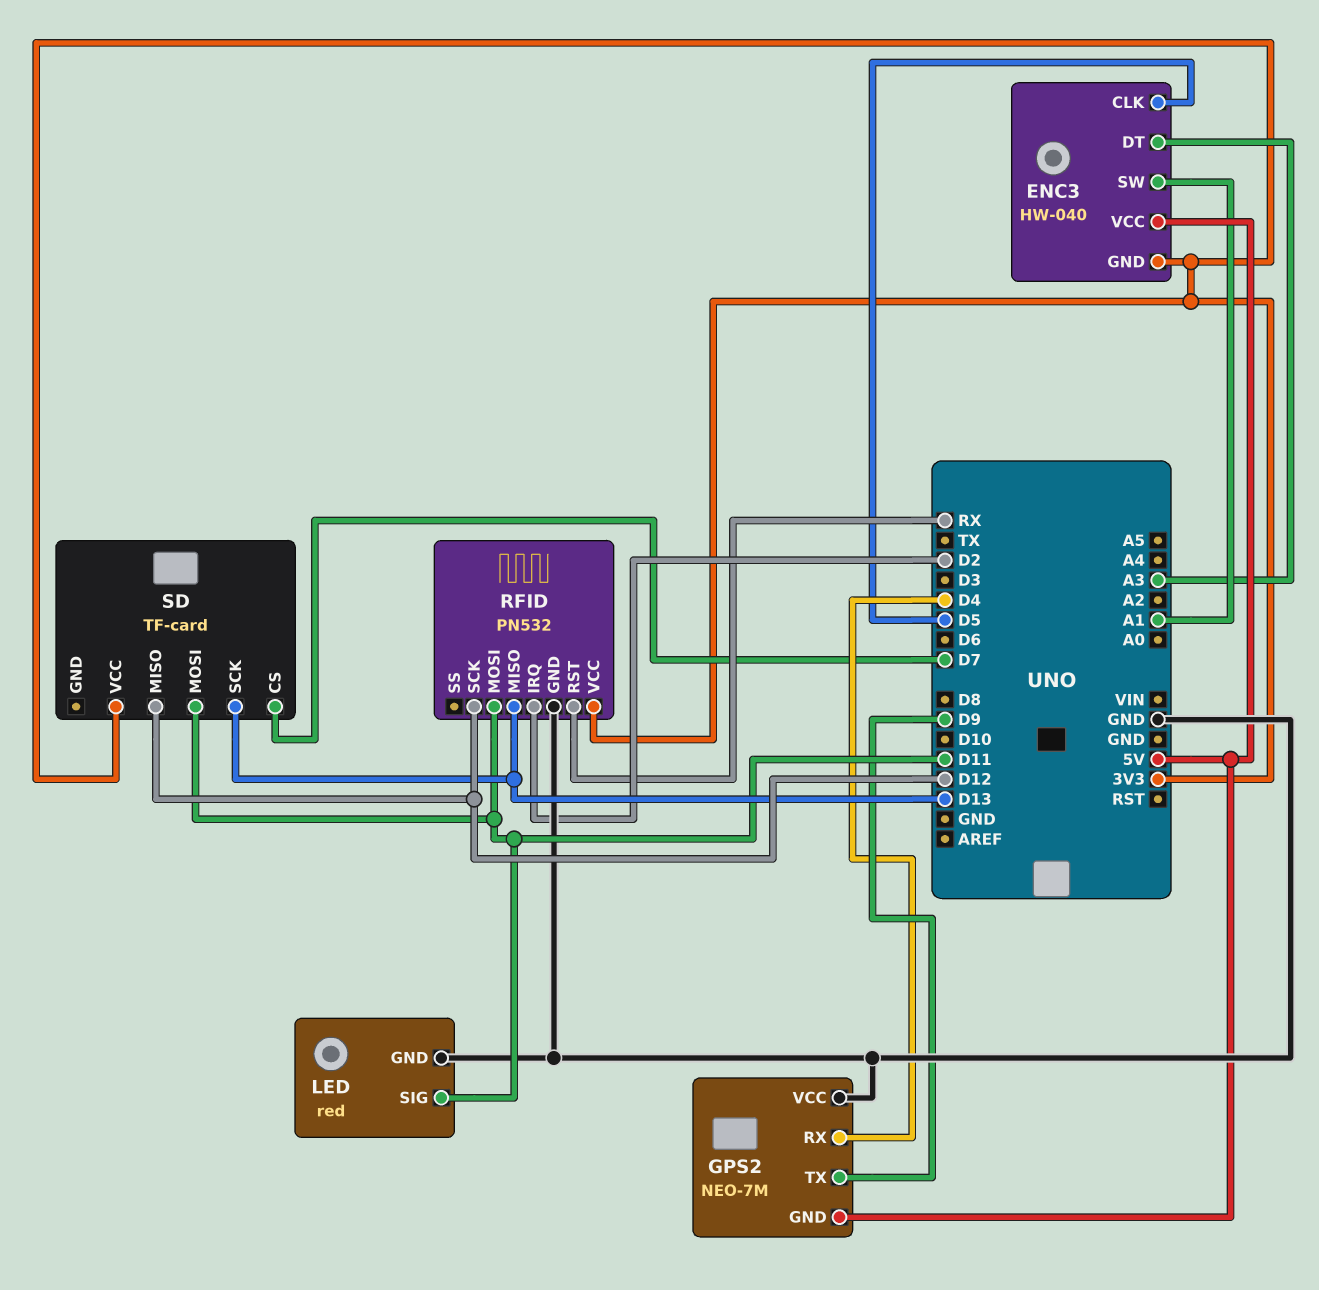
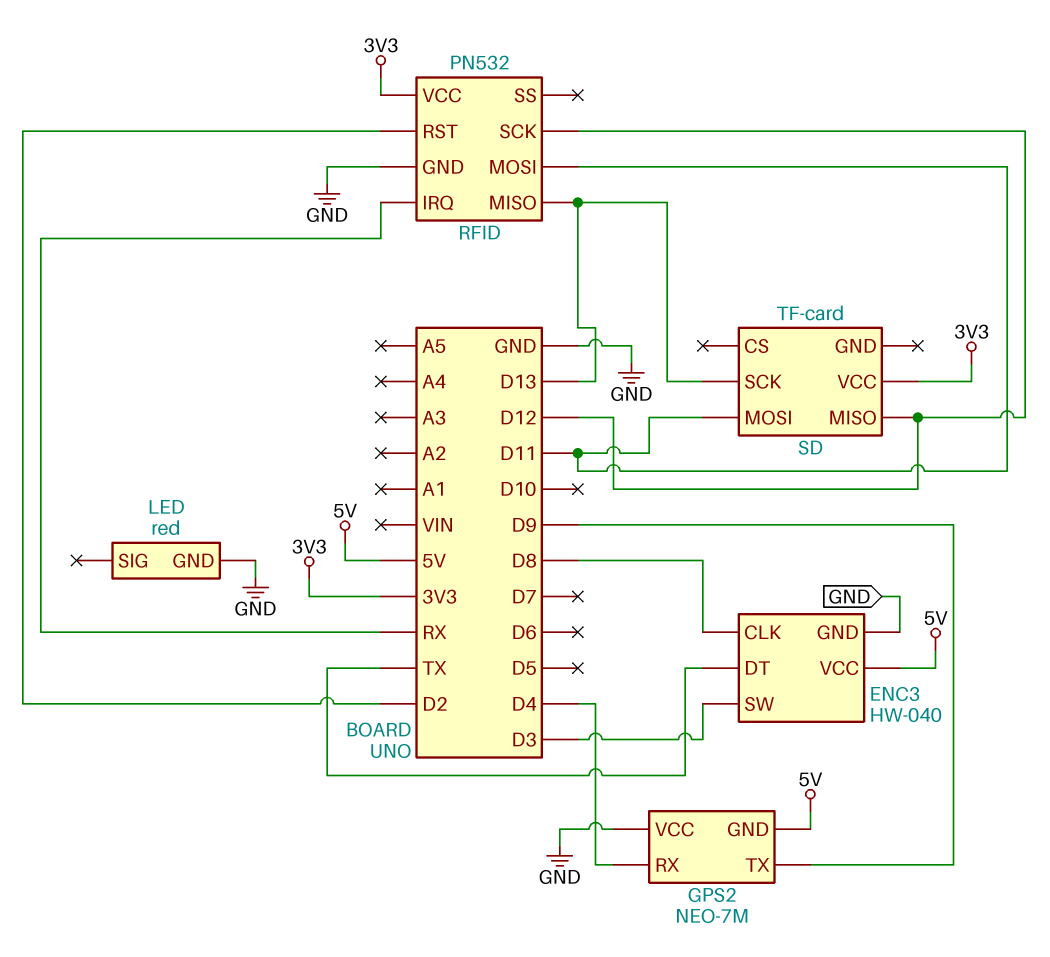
ENC3 pin CLK: D5 -> D8
ENC3 pin DT: A3 -> TX
ENC3 pin GND: 3V3 -> GND
ENC3 pin SW: A1 -> D3
LED pin SIG: D11 -> none
RFID pin IRQ: D2 -> RX
RFID pin RST: RX -> D2
SD pin CS: D7 -> none

